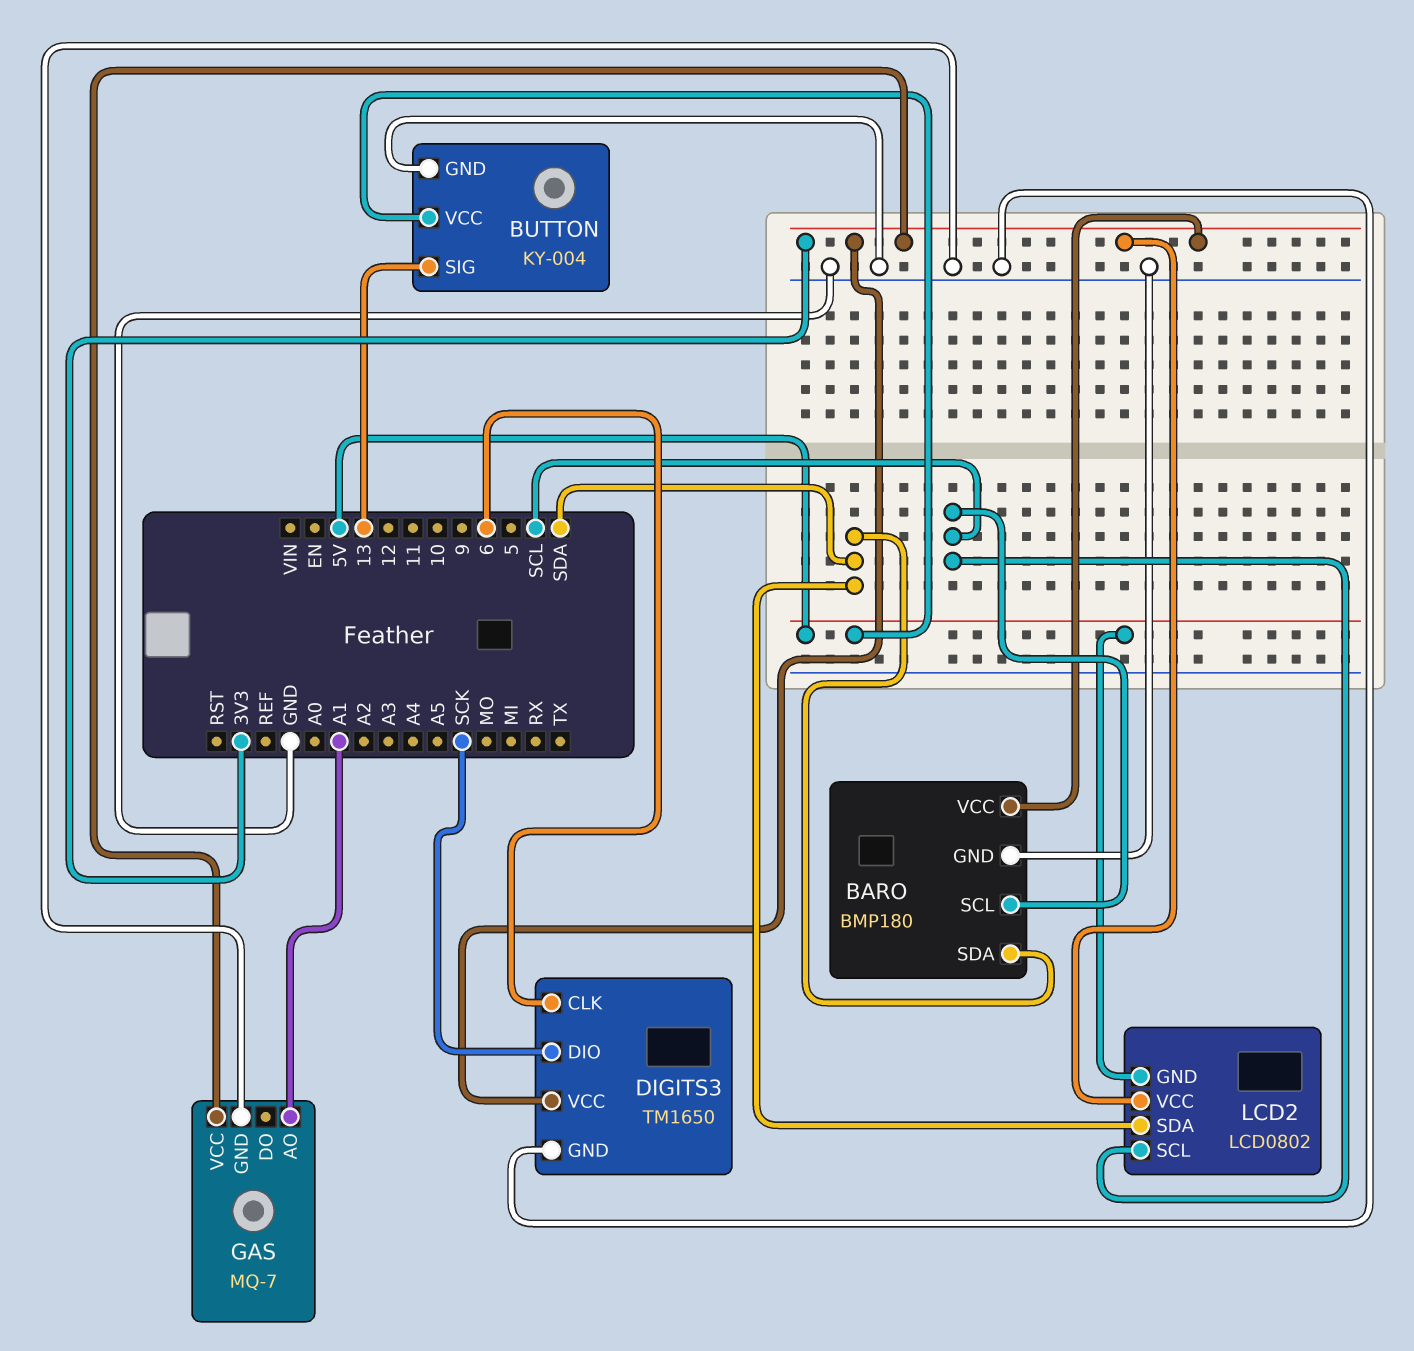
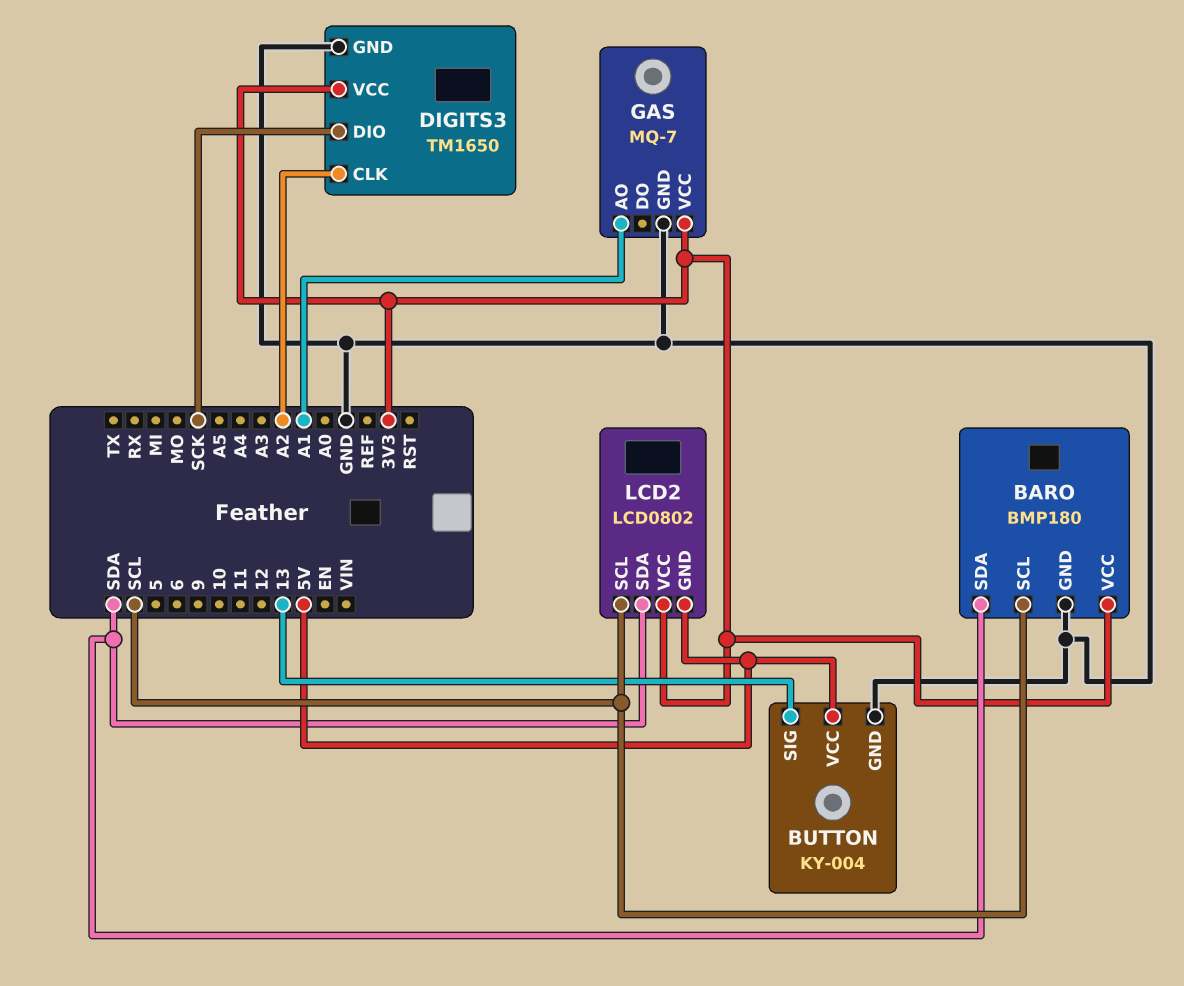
DIGITS3 pin CLK: 6 -> A2

